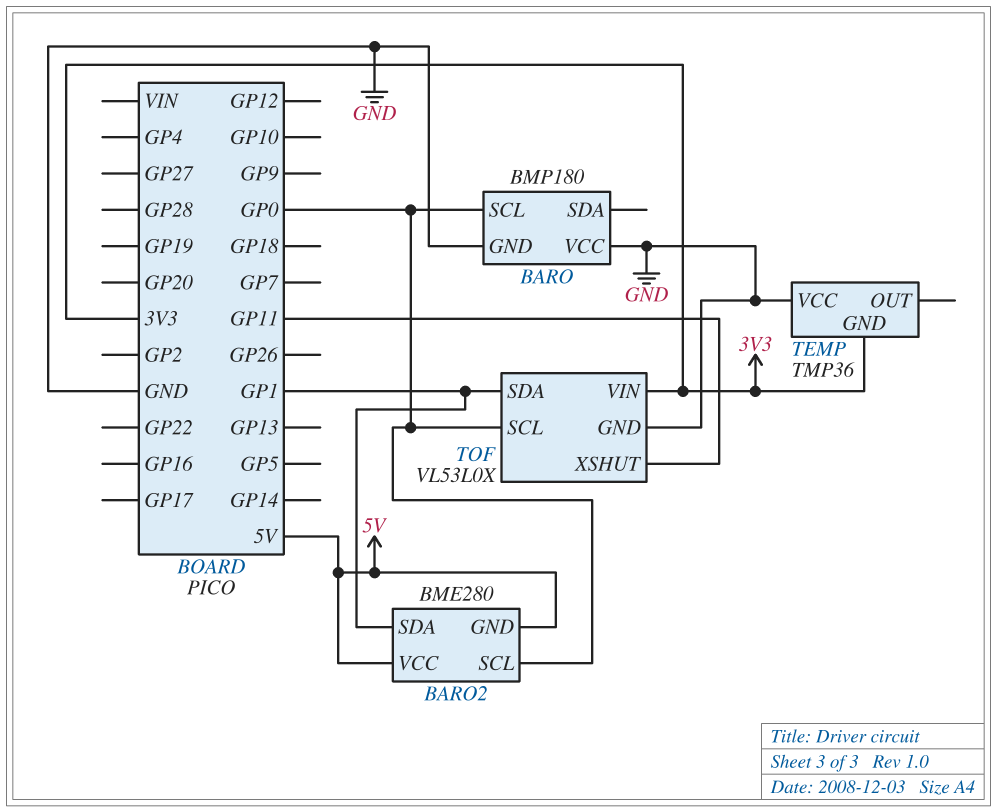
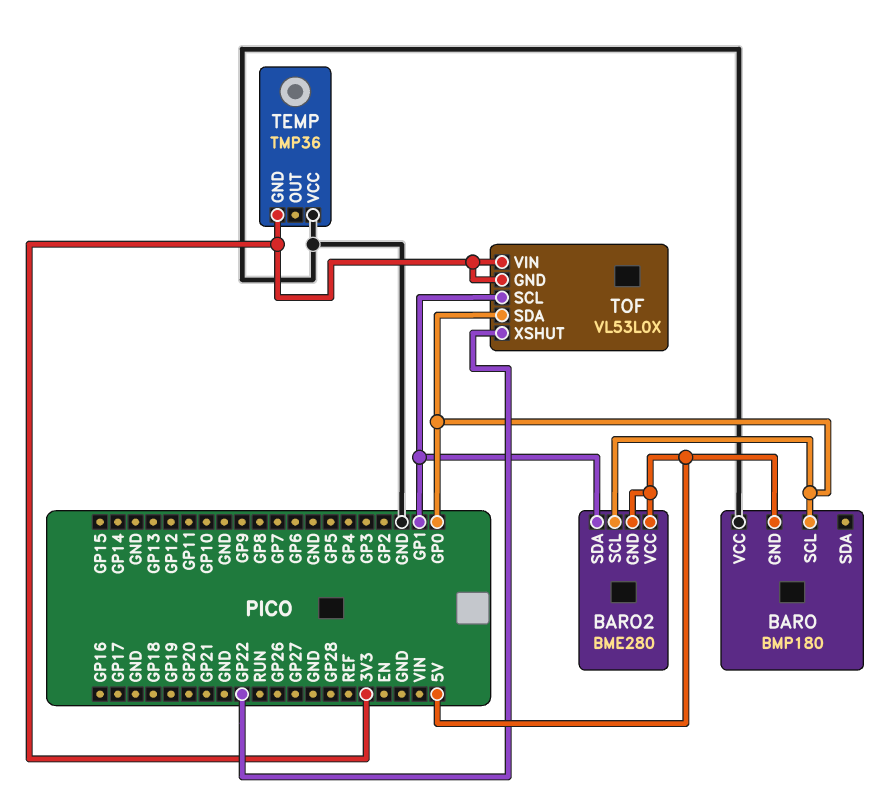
BARO pin GND: GND -> 5V
TOF pin GND: GND -> 3V3
TOF pin SCL: GP0 -> GP1
TOF pin SDA: GP1 -> GP0
TOF pin XSHUT: GP11 -> GP22

